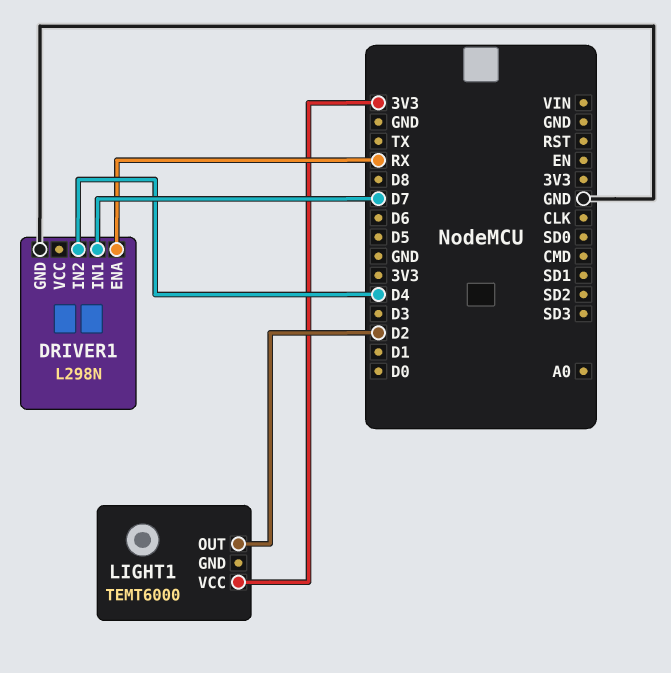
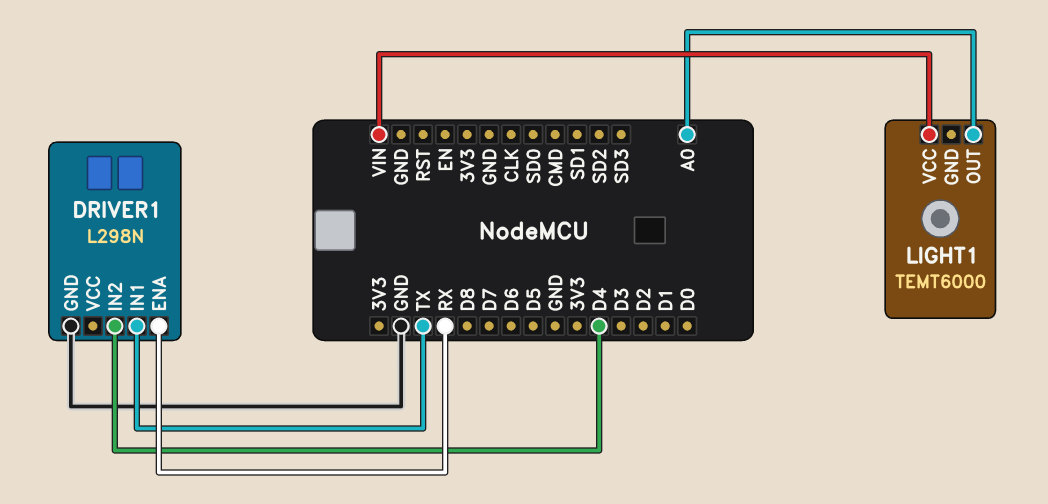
DRIVER1 pin IN1: D7 -> TX
LIGHT1 pin OUT: D2 -> A0
LIGHT1 pin VCC: 3V3 -> VIN

